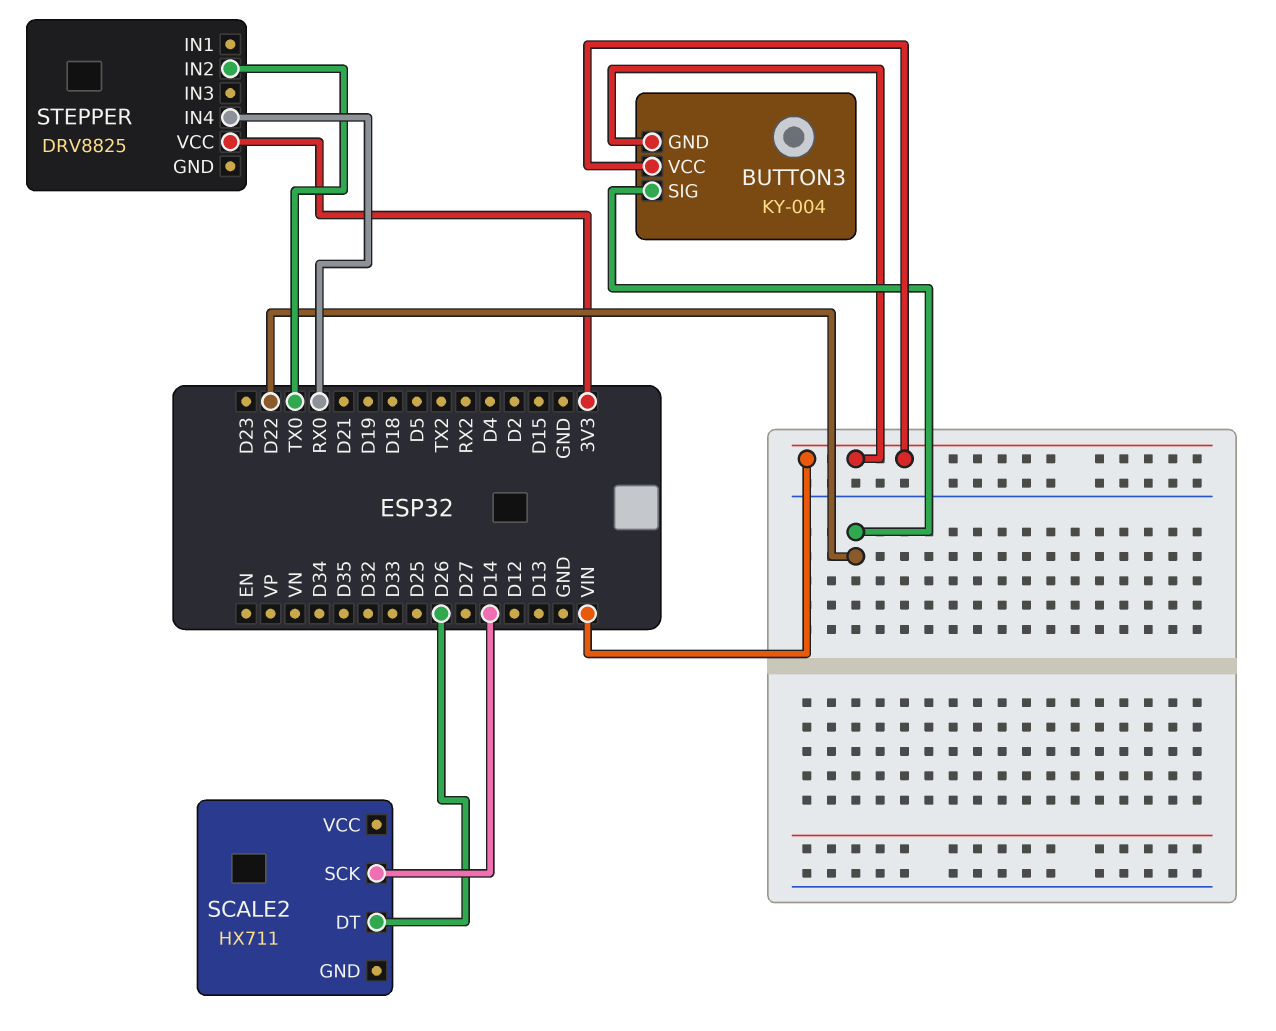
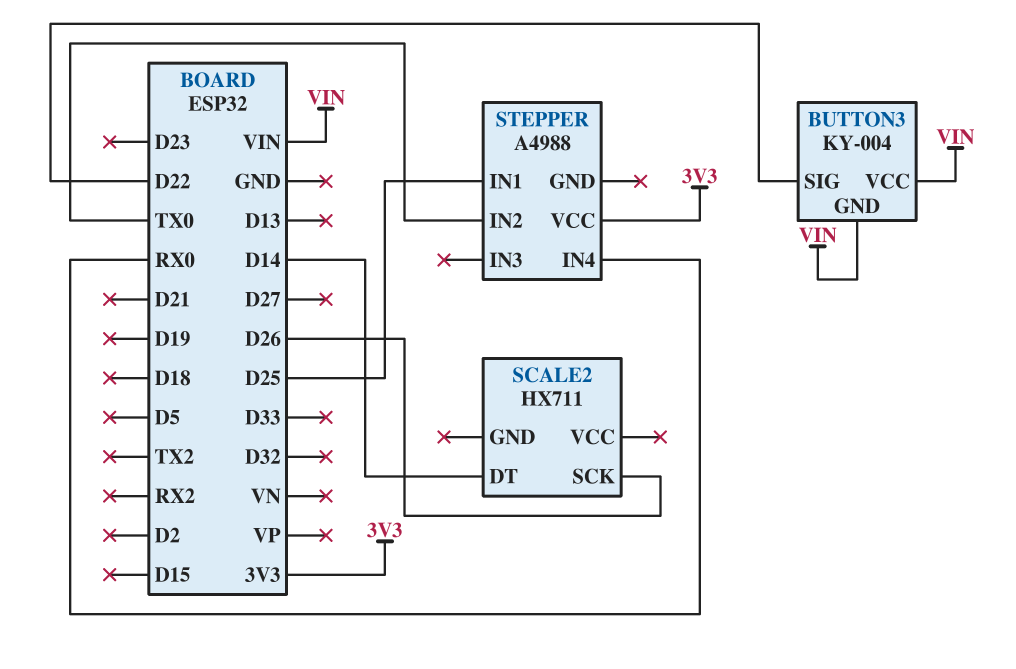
SCALE2 pin DT: D26 -> D14
SCALE2 pin SCK: D14 -> D26
STEPPER: DRV8825 -> A4988
STEPPER pin IN1: none -> D25

